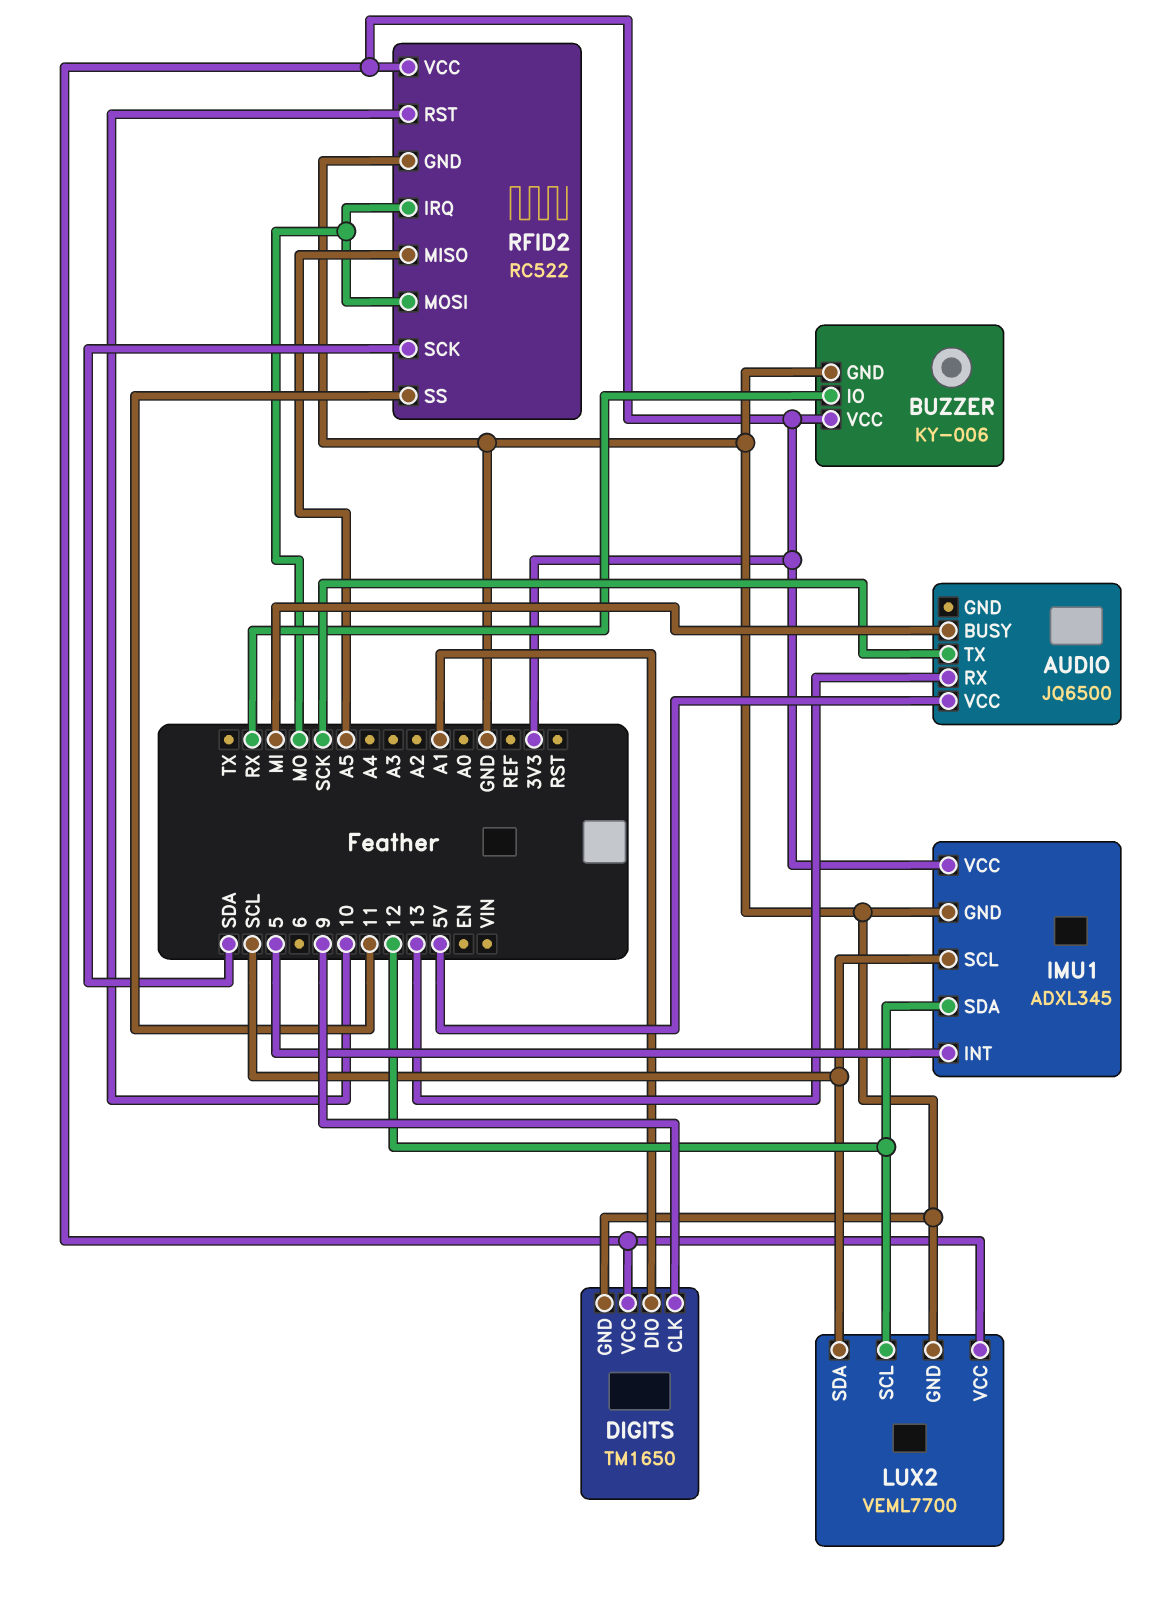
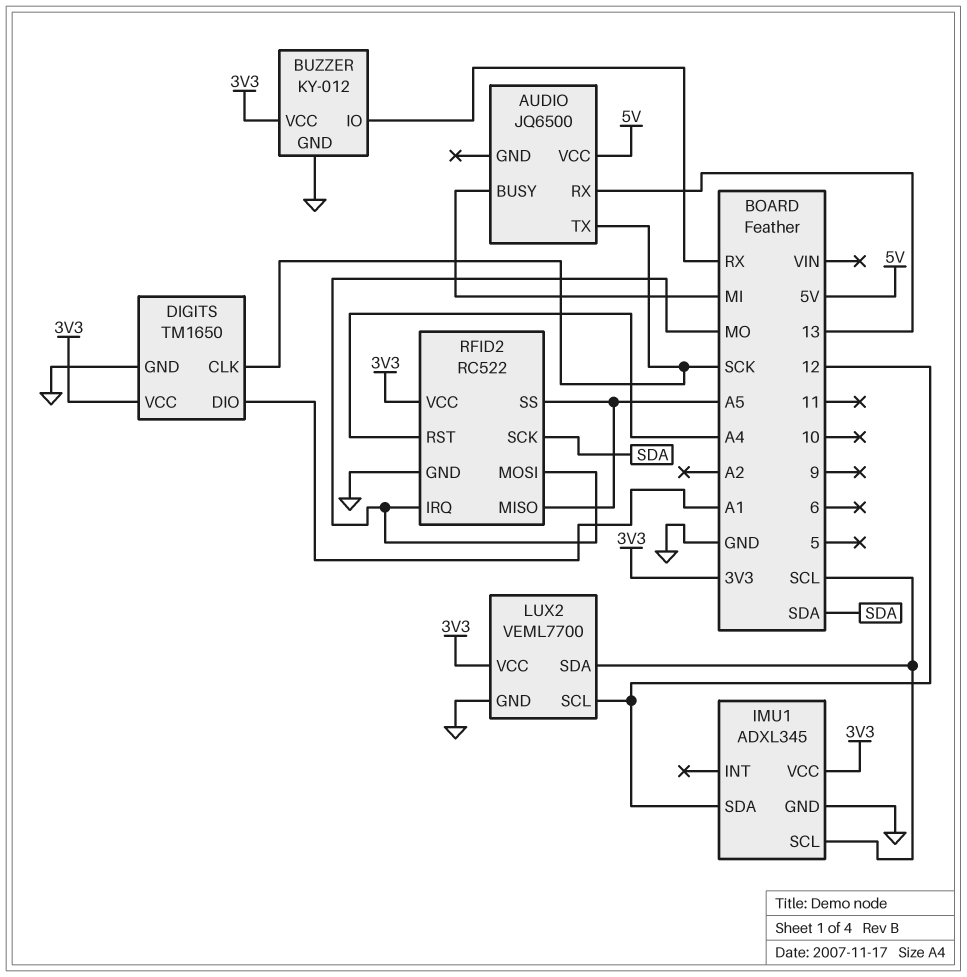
BUZZER: KY-006 -> KY-012
DIGITS pin CLK: 9 -> SCK
IMU1 pin INT: 5 -> none
RFID2 pin RST: 10 -> A4
RFID2 pin SS: 11 -> A5

